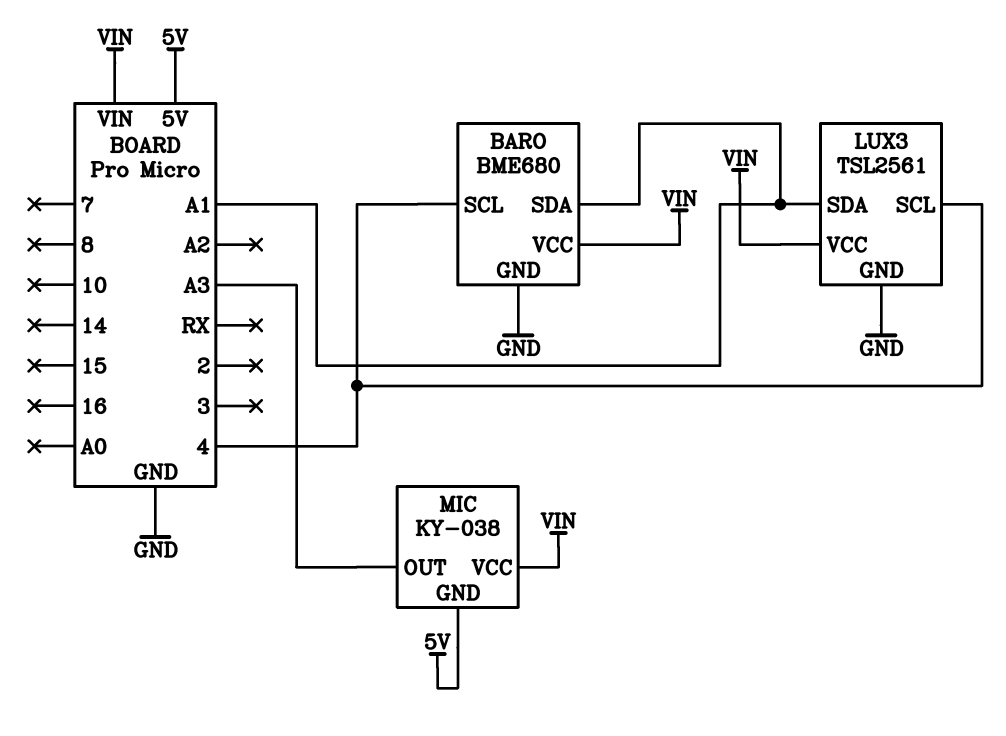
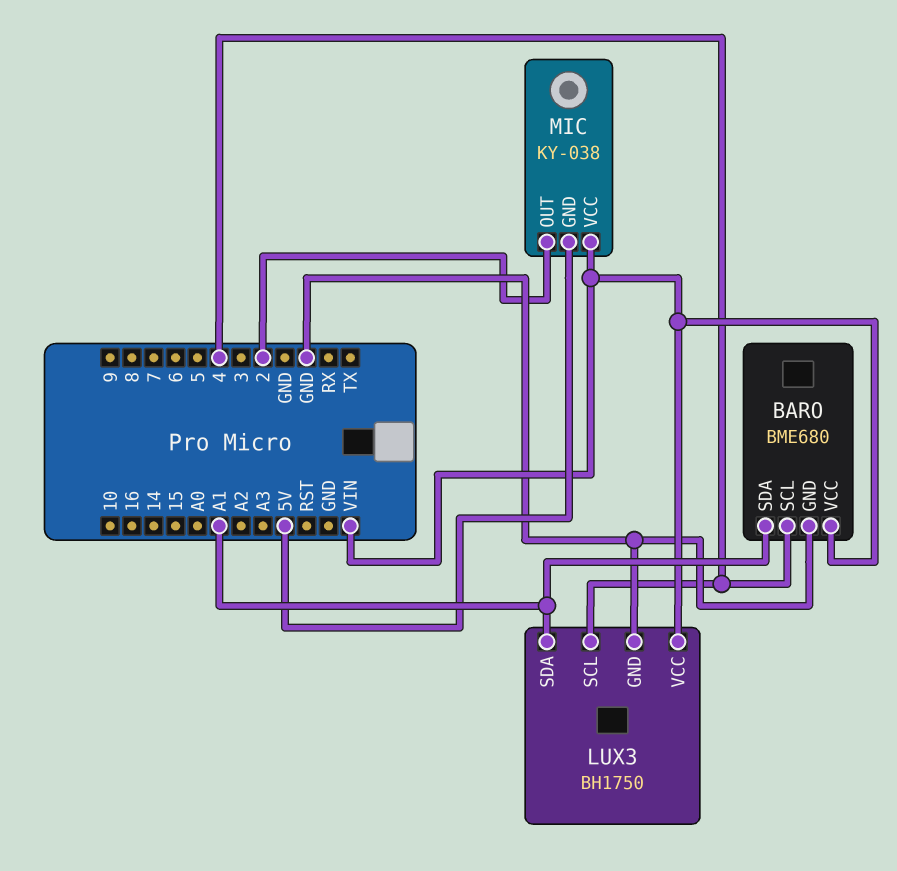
LUX3: TSL2561 -> BH1750
MIC pin OUT: A3 -> 2

